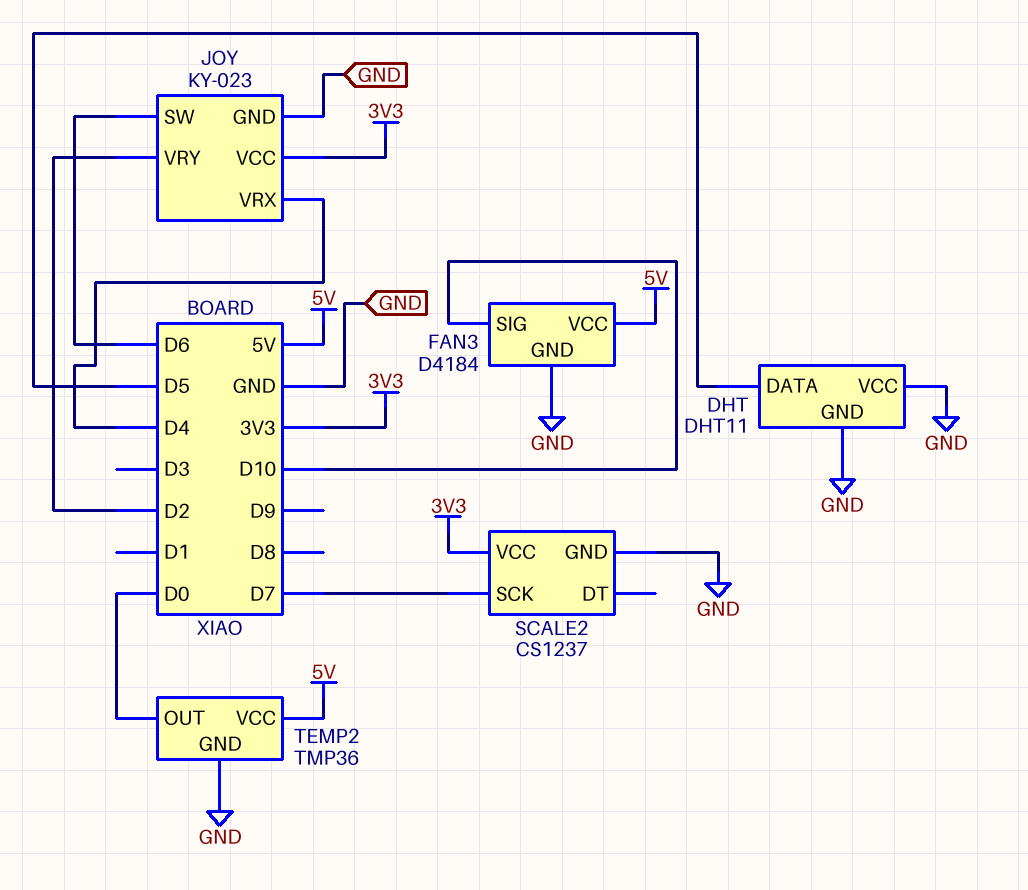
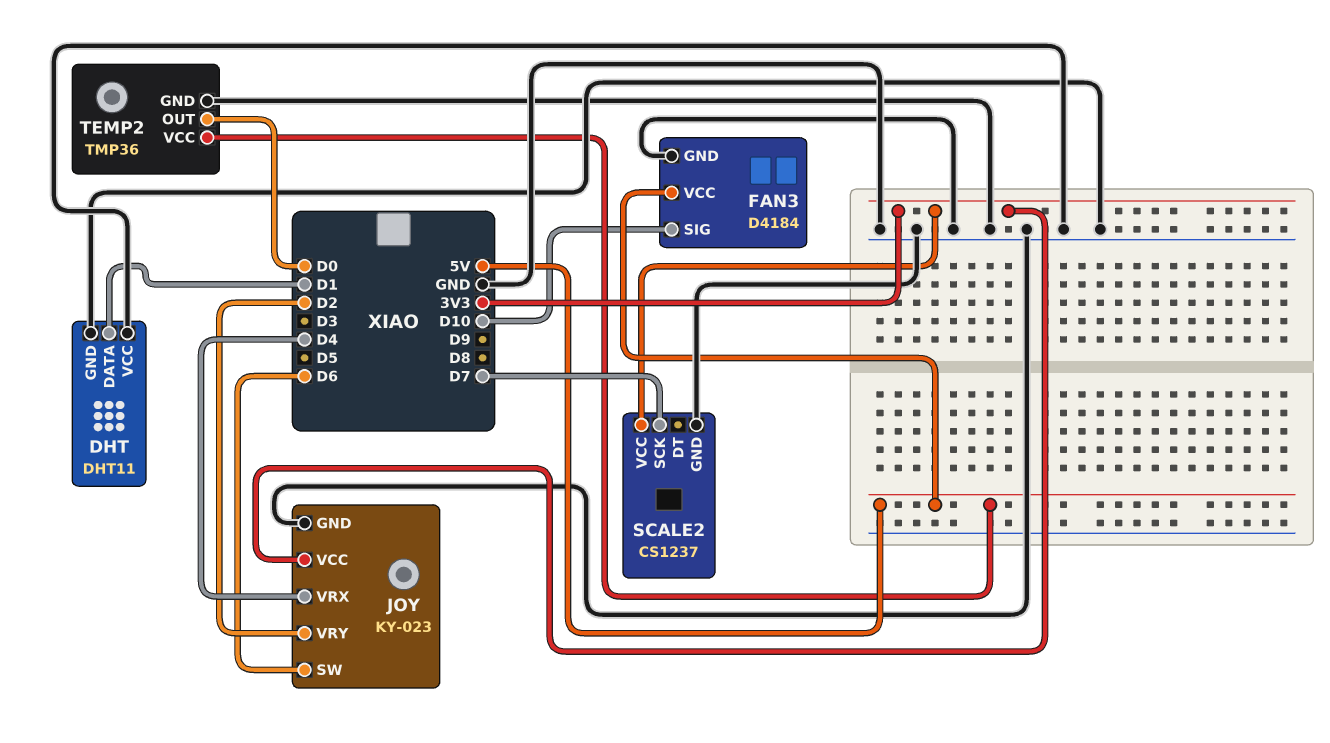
DHT pin DATA: D5 -> D1

